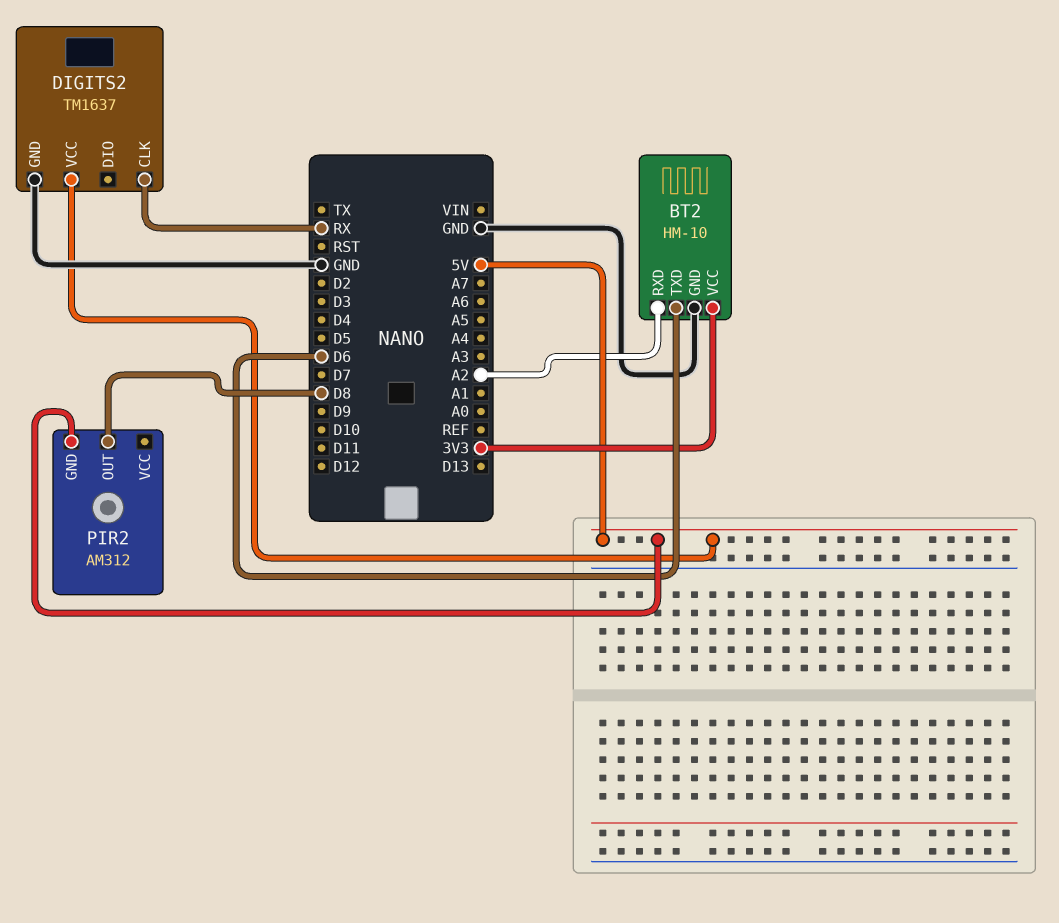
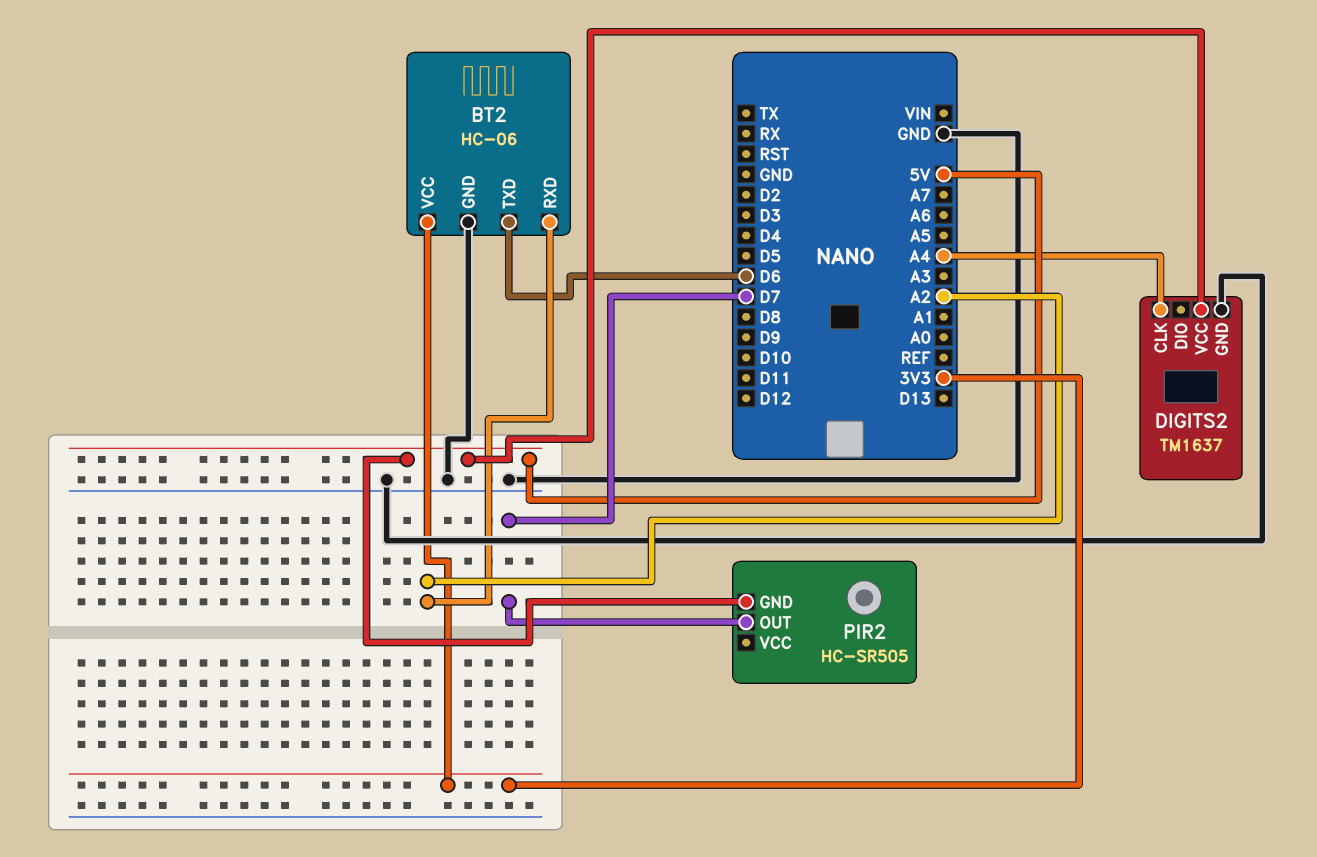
BT2: HM-10 -> HC-06
DIGITS2 pin CLK: RX -> A4
PIR2: AM312 -> HC-SR505
PIR2 pin OUT: D8 -> D7

